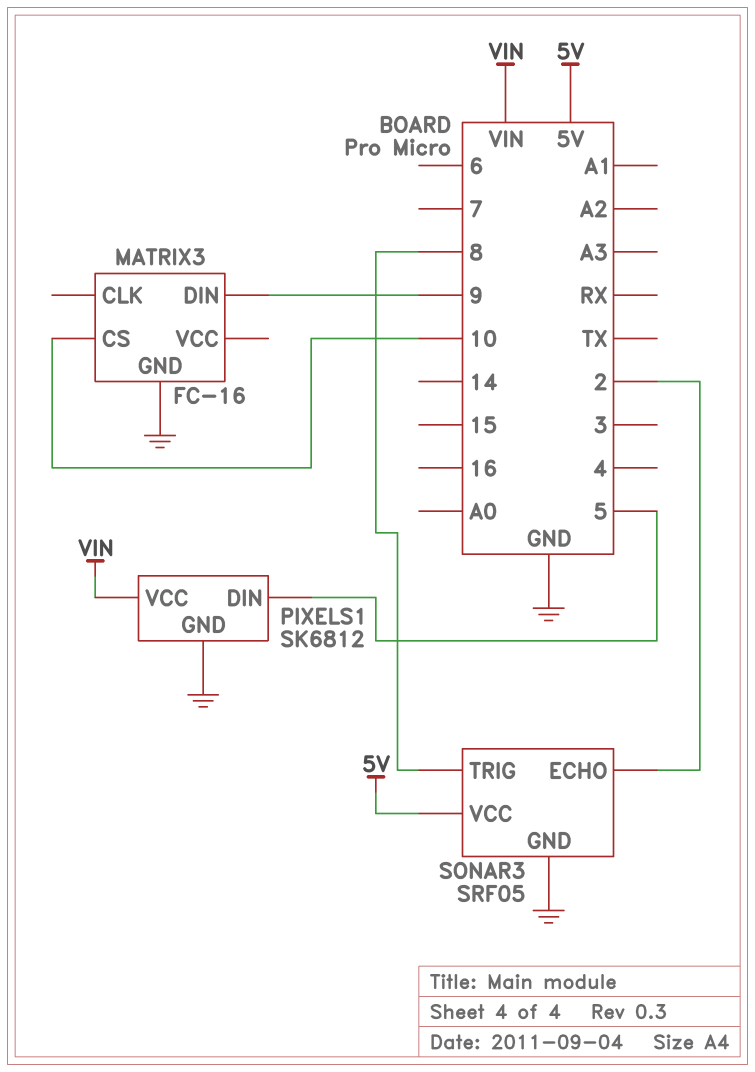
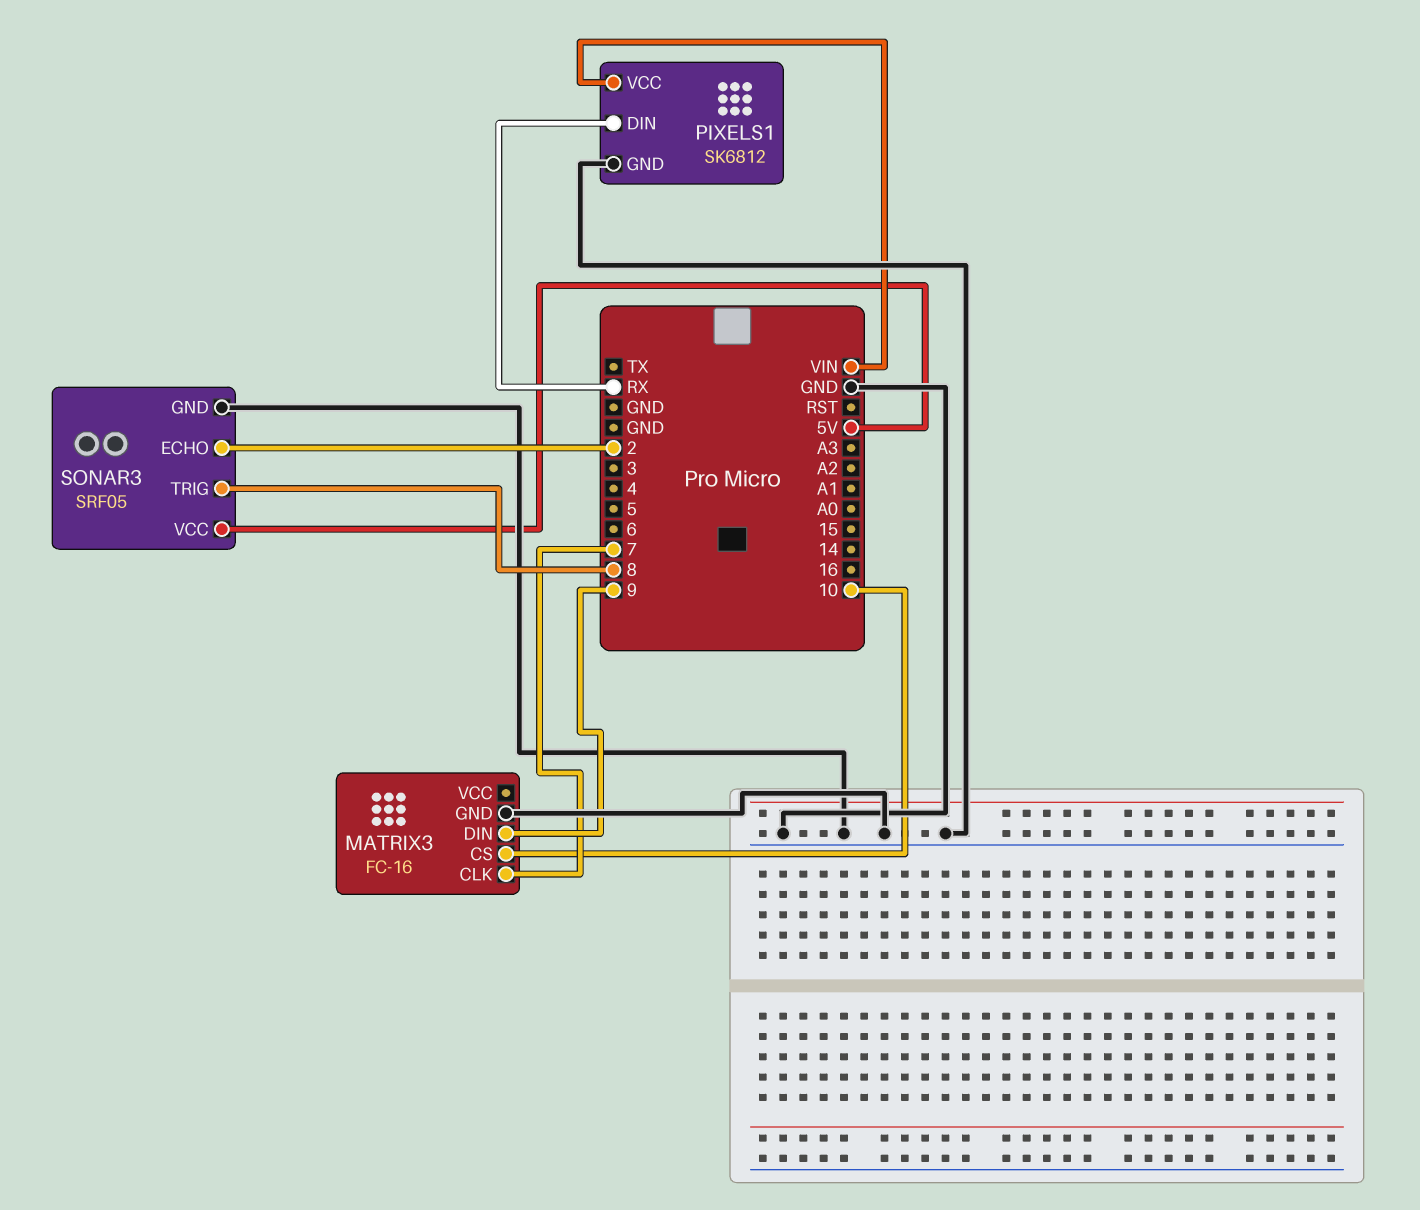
MATRIX3 pin CLK: none -> 7
PIXELS1 pin DIN: 5 -> RX

